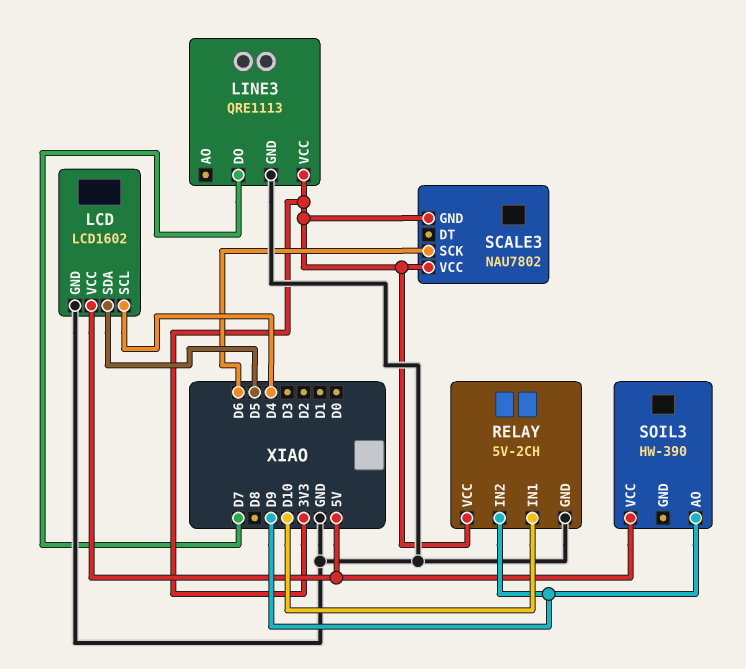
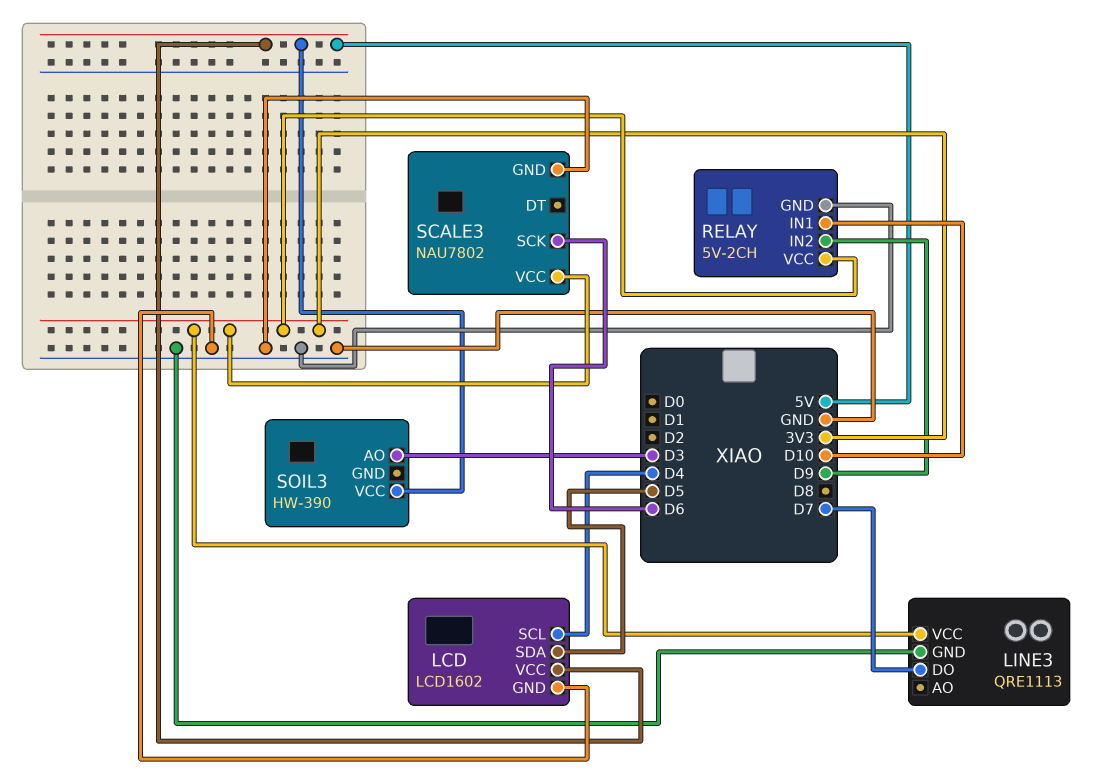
SCALE3 pin GND: 3V3 -> GND
SOIL3 pin AO: D9 -> D3

